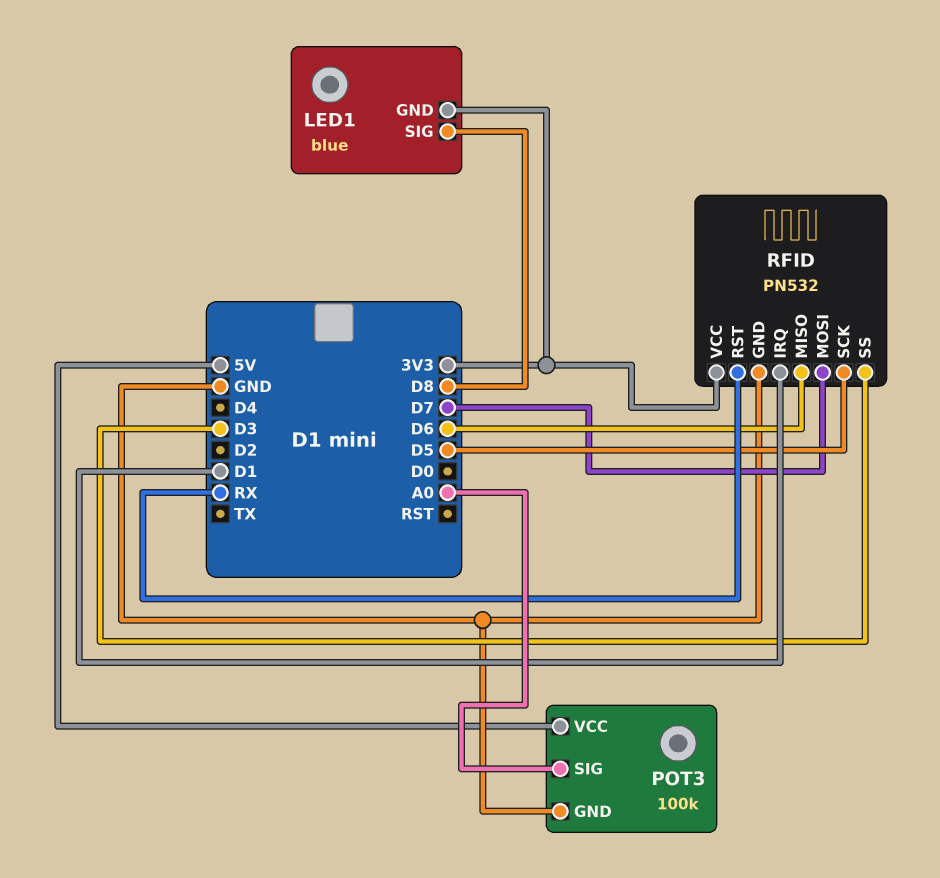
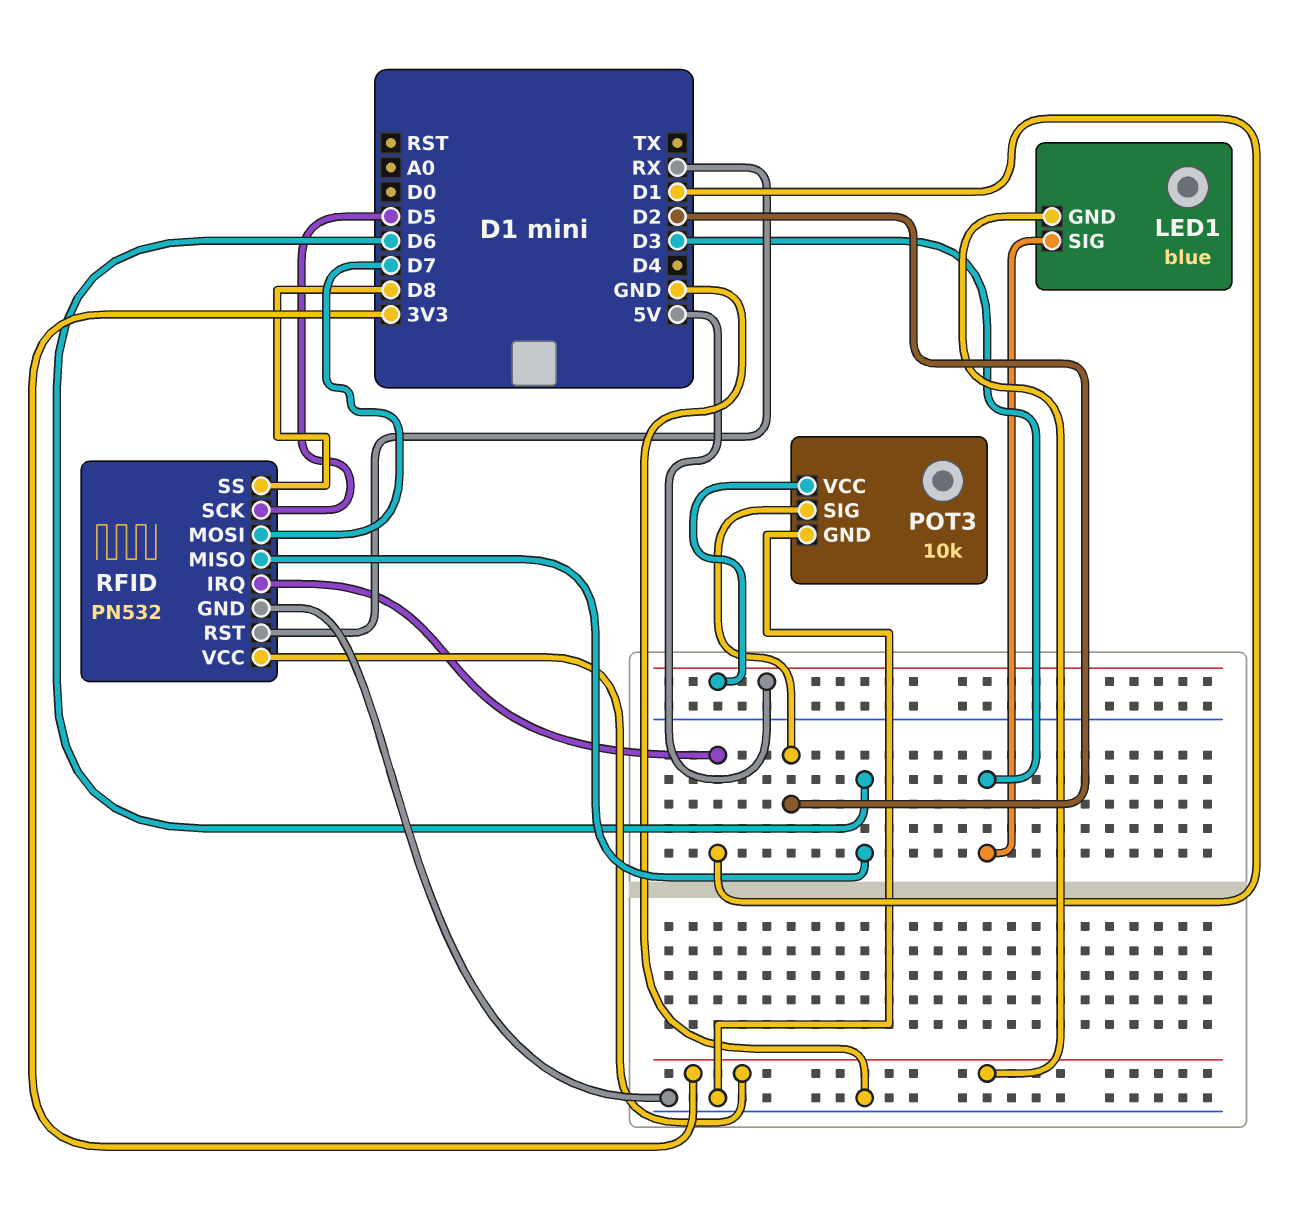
LED1 pin SIG: D8 -> D3
POT3: 100k -> 10k
POT3 pin SIG: A0 -> D2
RFID pin SS: D3 -> D8

